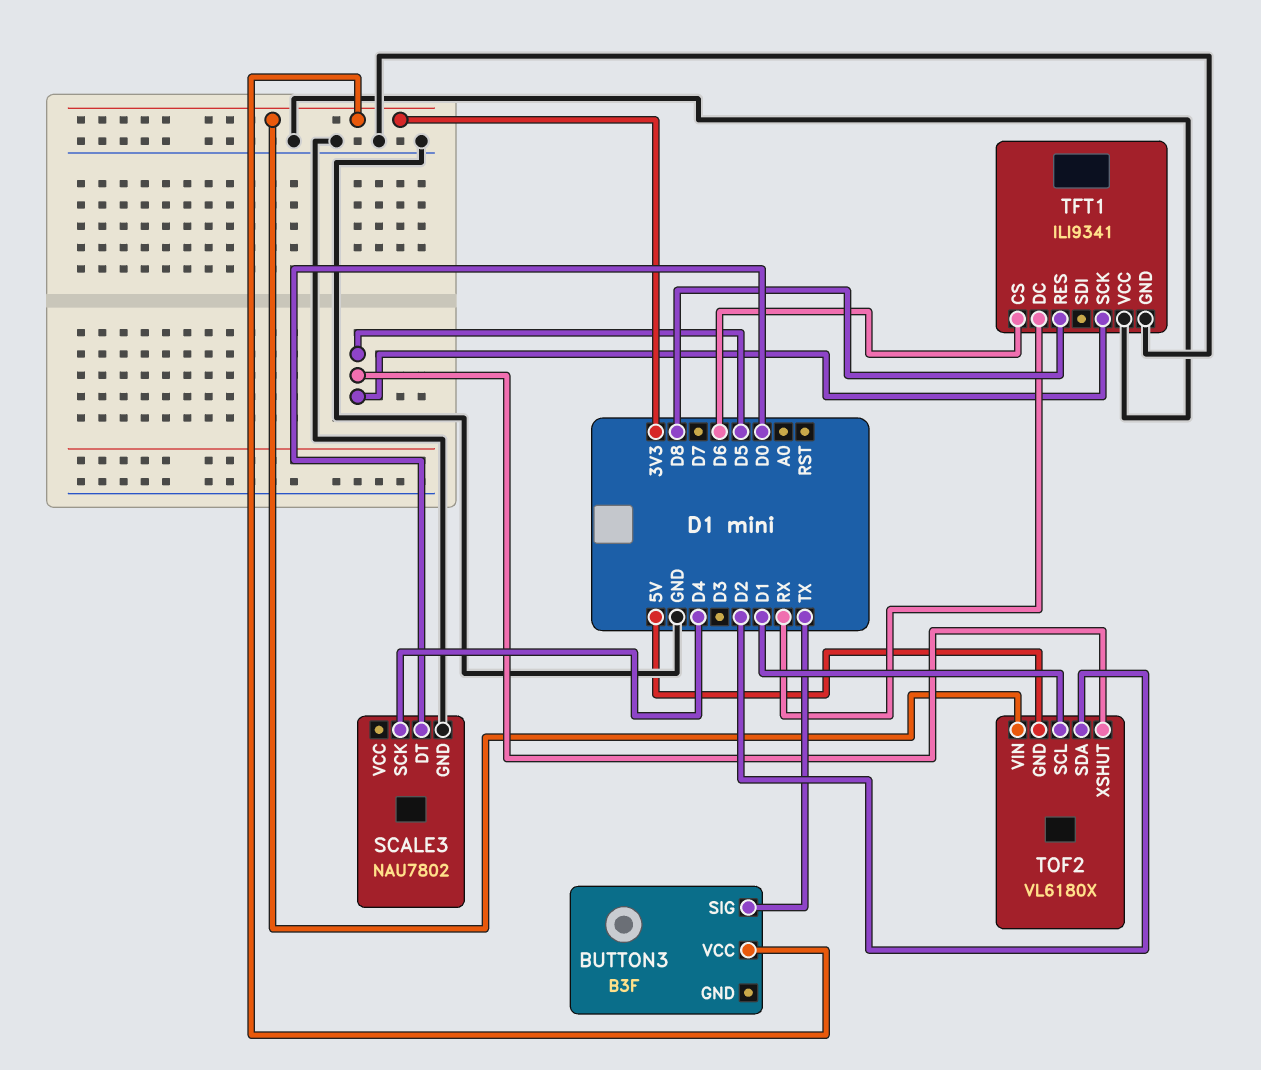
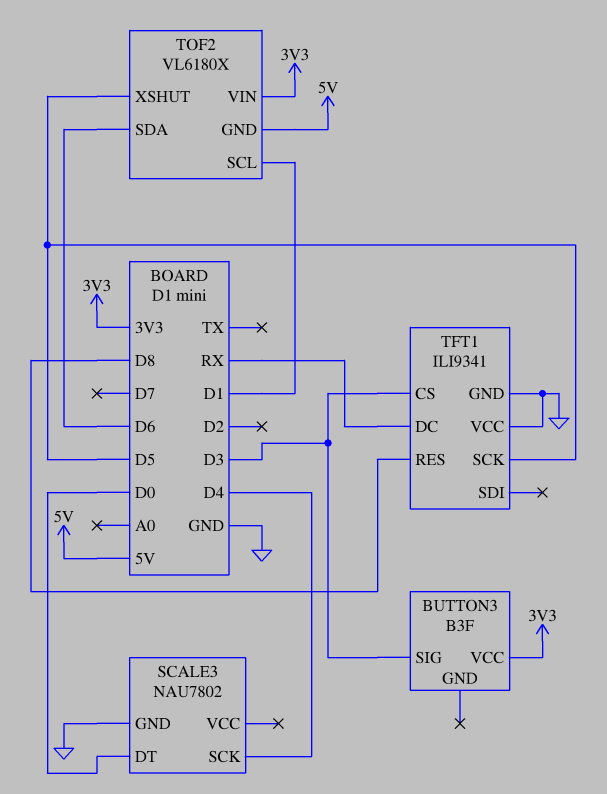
BUTTON3 pin SIG: TX -> D3
TFT1 pin CS: D6 -> D3
TOF2 pin SDA: D2 -> D6

